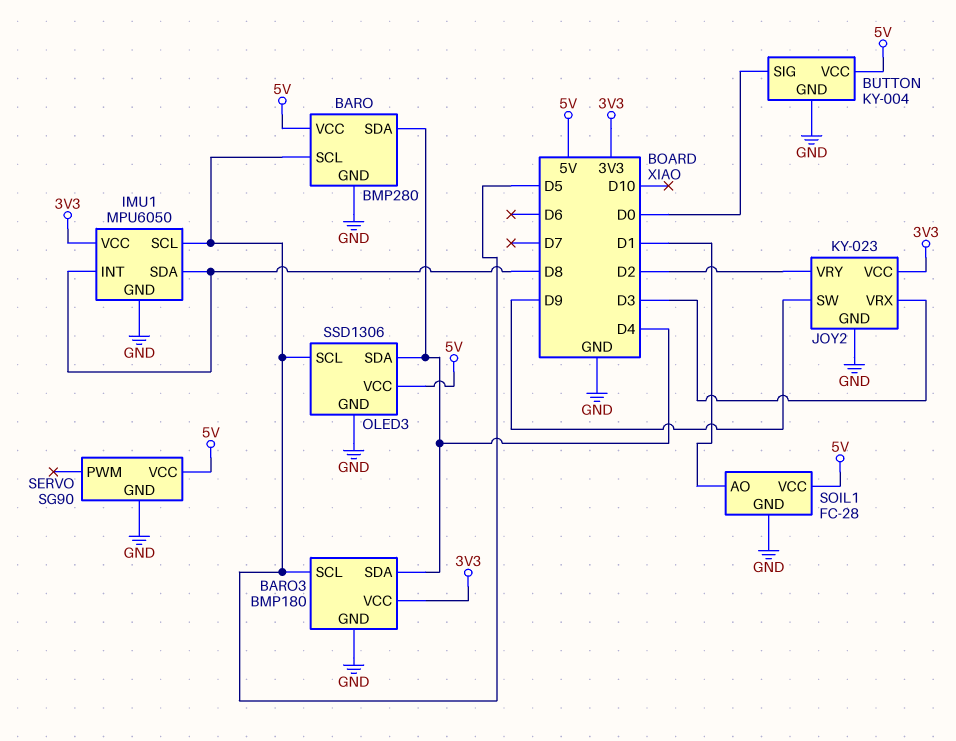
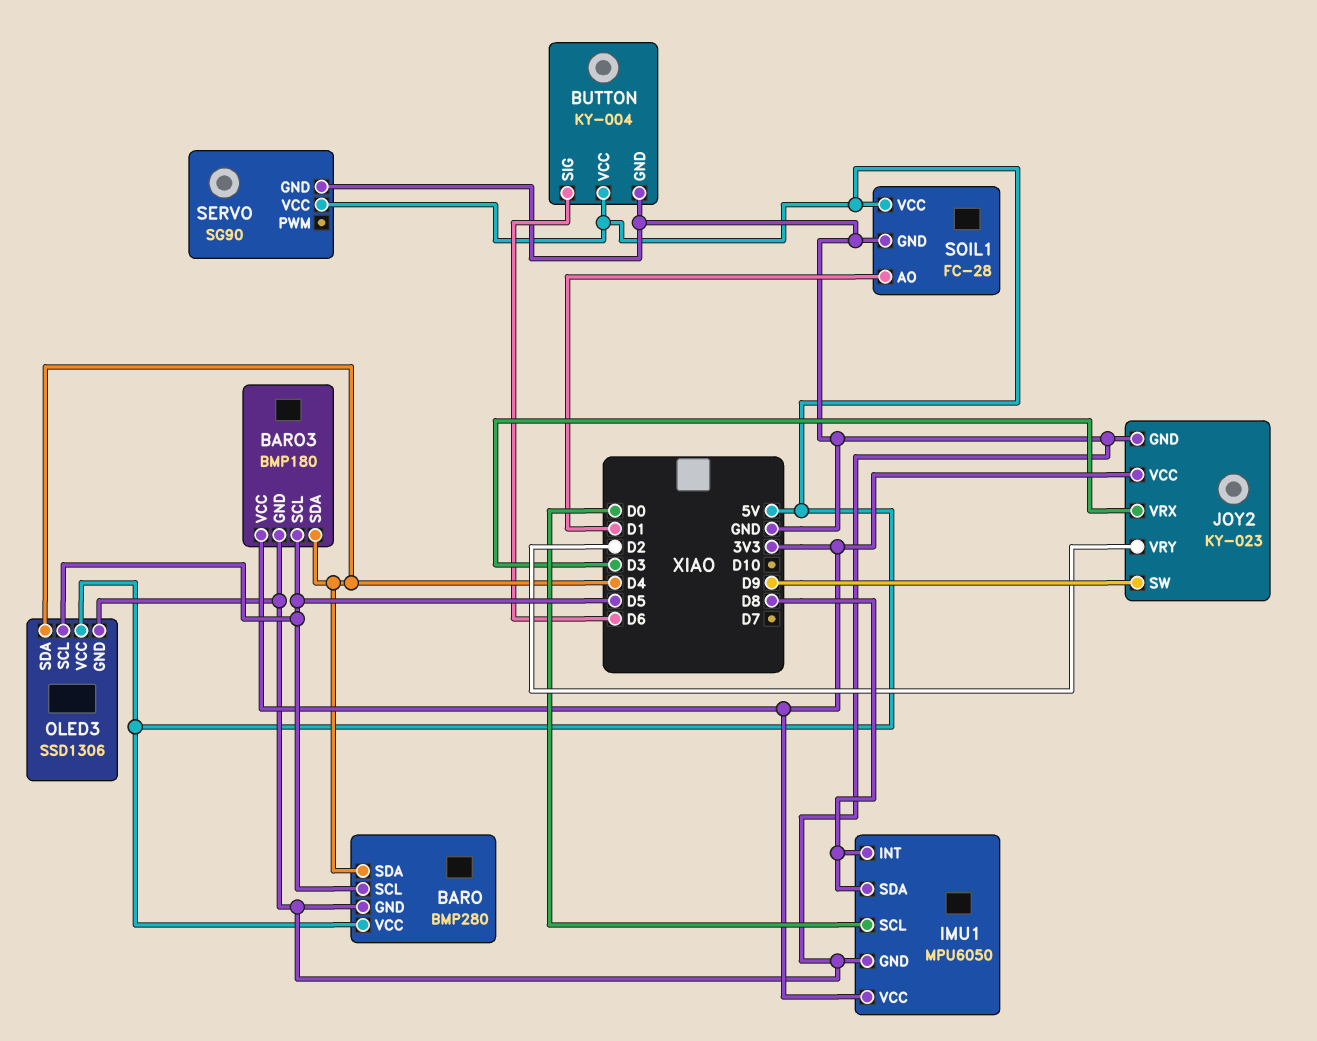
BUTTON pin SIG: D0 -> D6
IMU1 pin SCL: D5 -> D0

